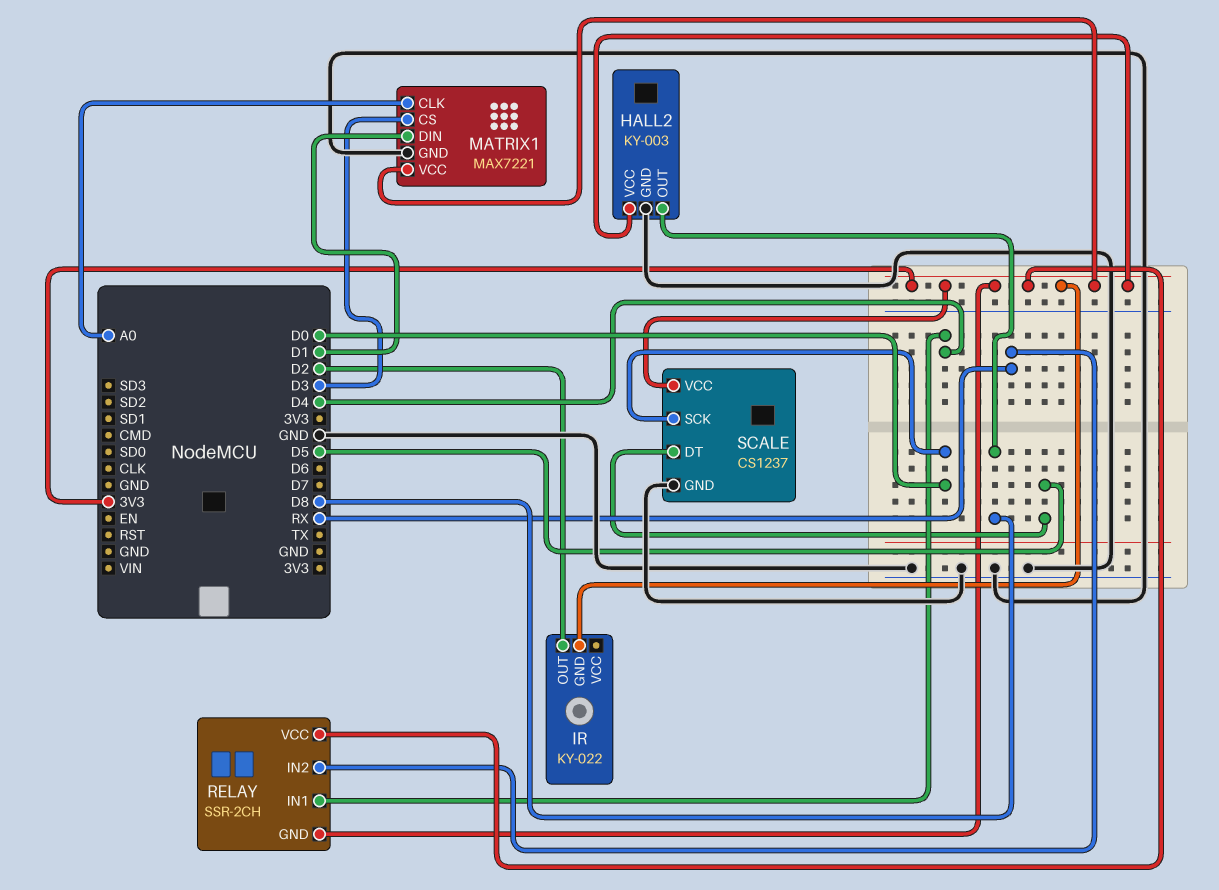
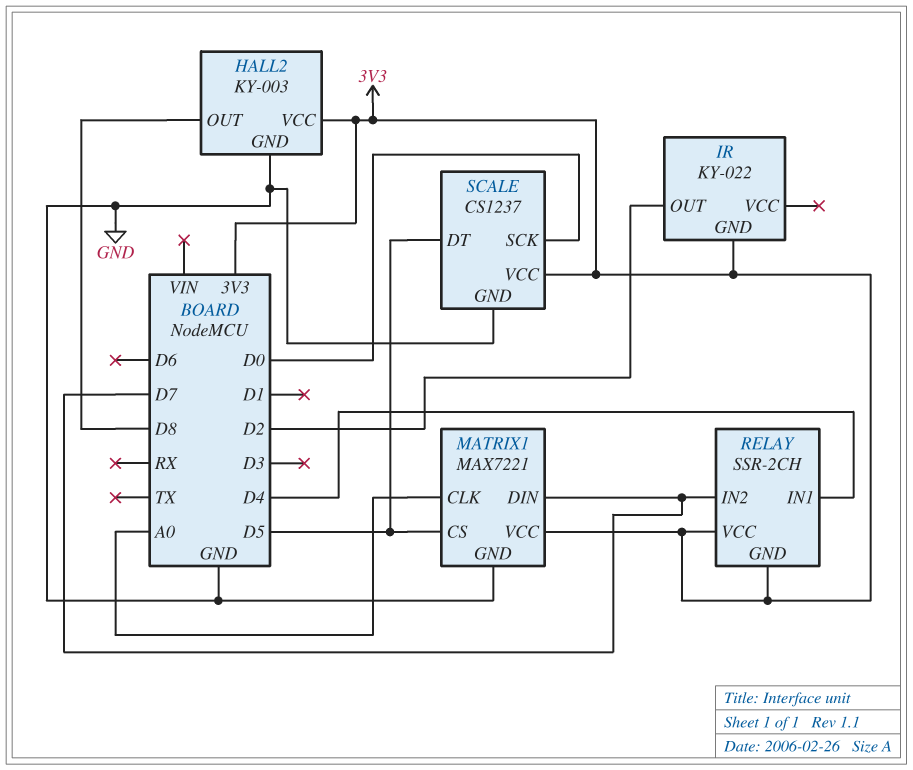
MATRIX1 pin CS: D3 -> D5
MATRIX1 pin DIN: D1 -> D7
RELAY pin IN2: RX -> D7

